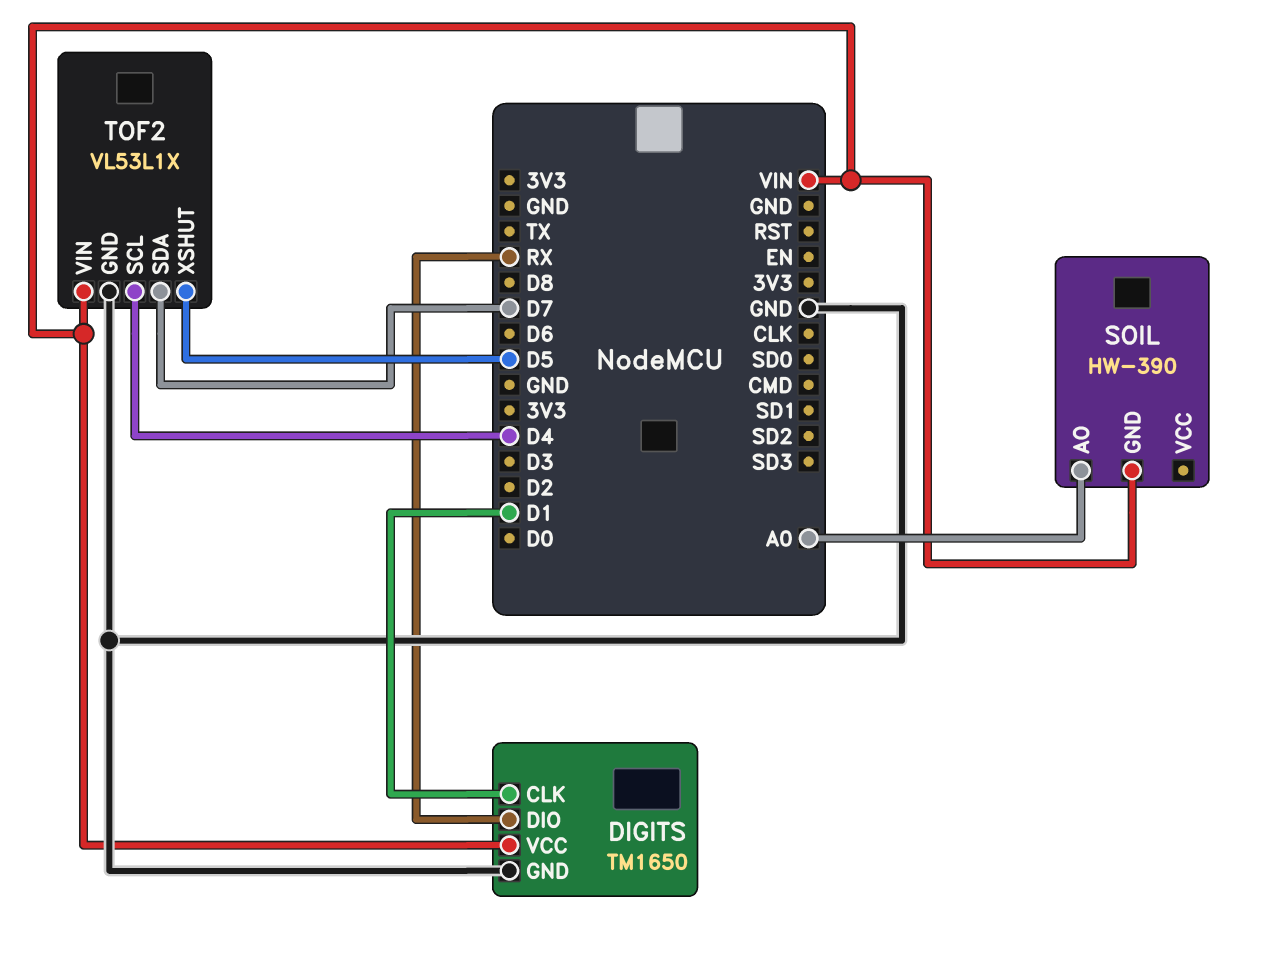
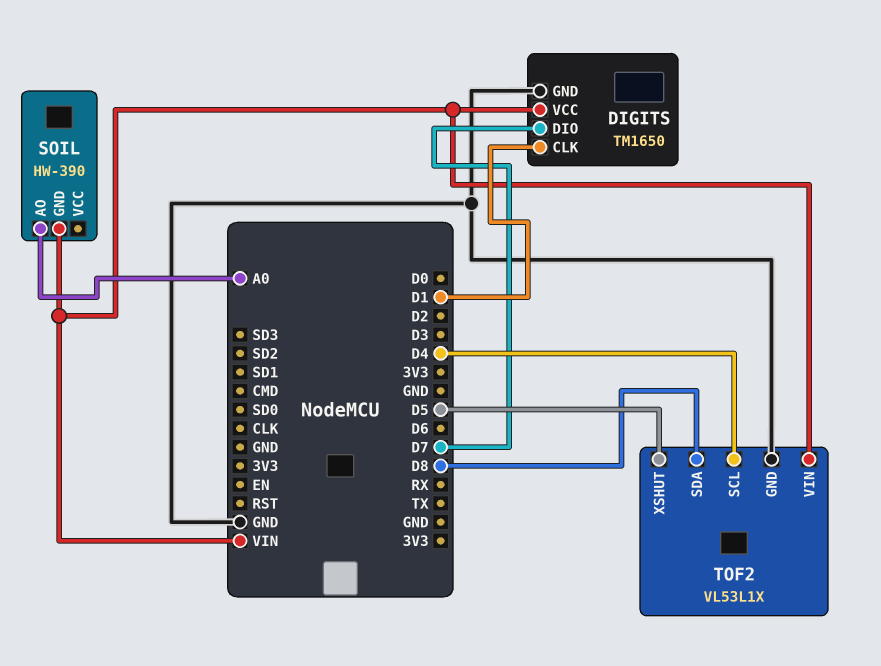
DIGITS pin DIO: RX -> D7
TOF2 pin SDA: D7 -> D8

